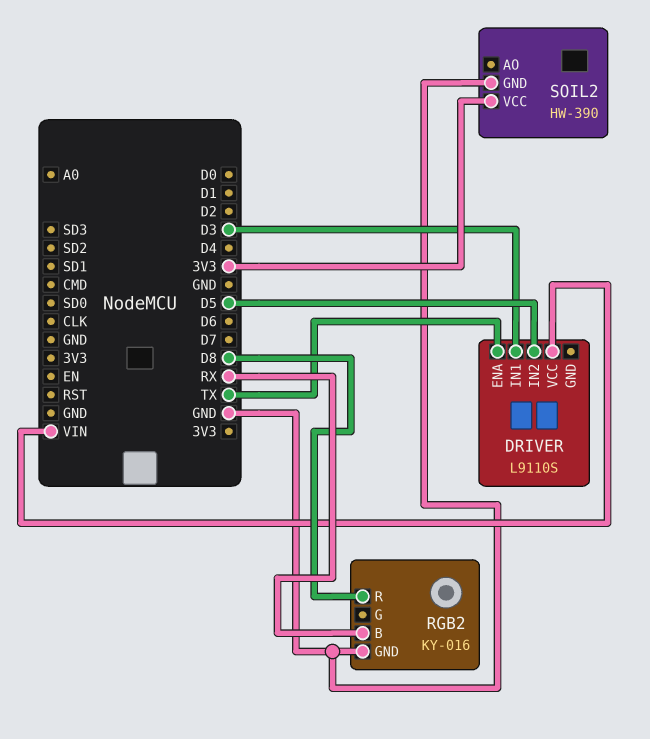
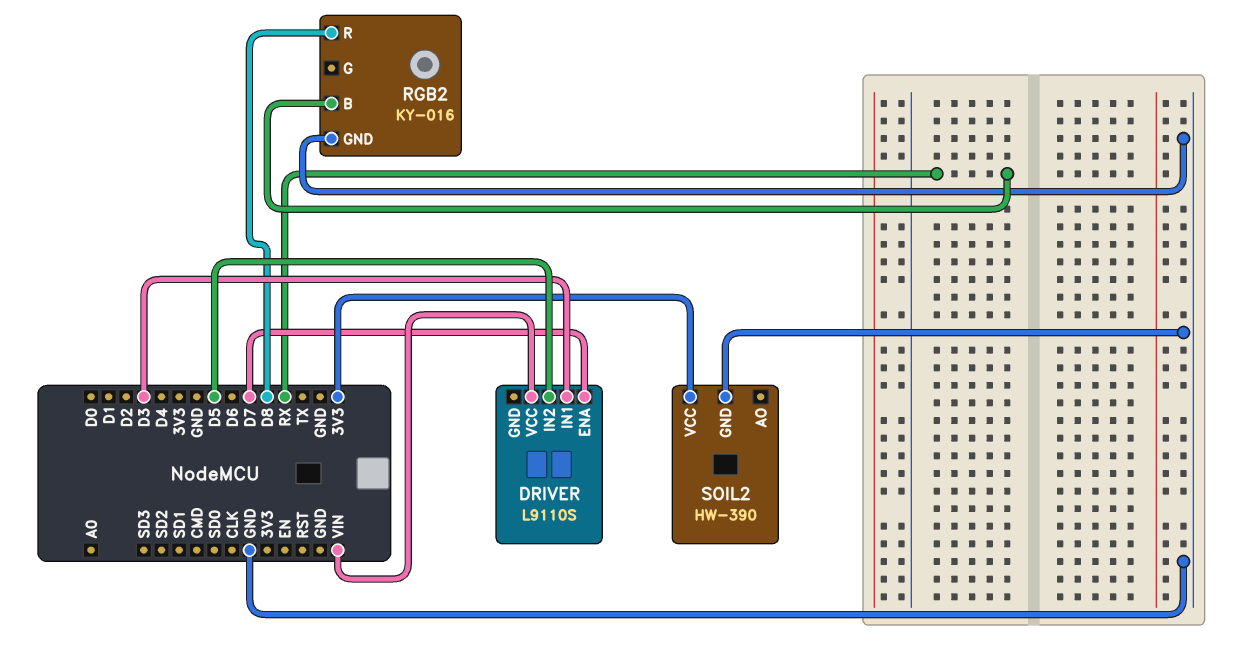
DRIVER pin ENA: TX -> D7

